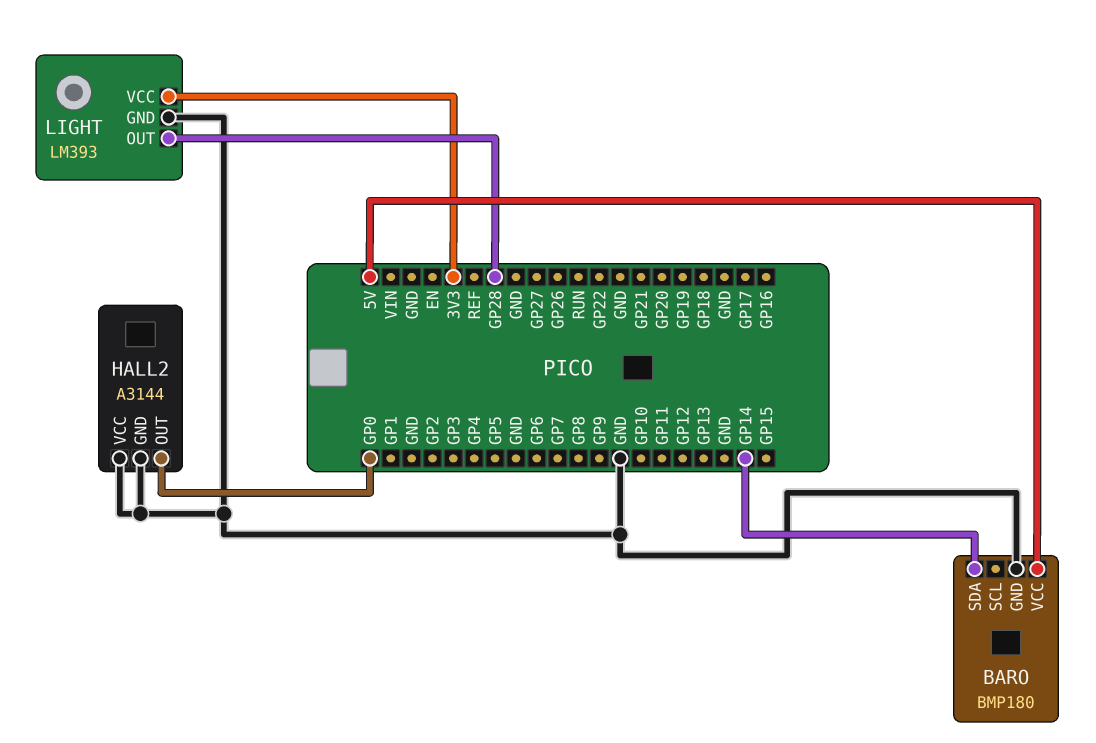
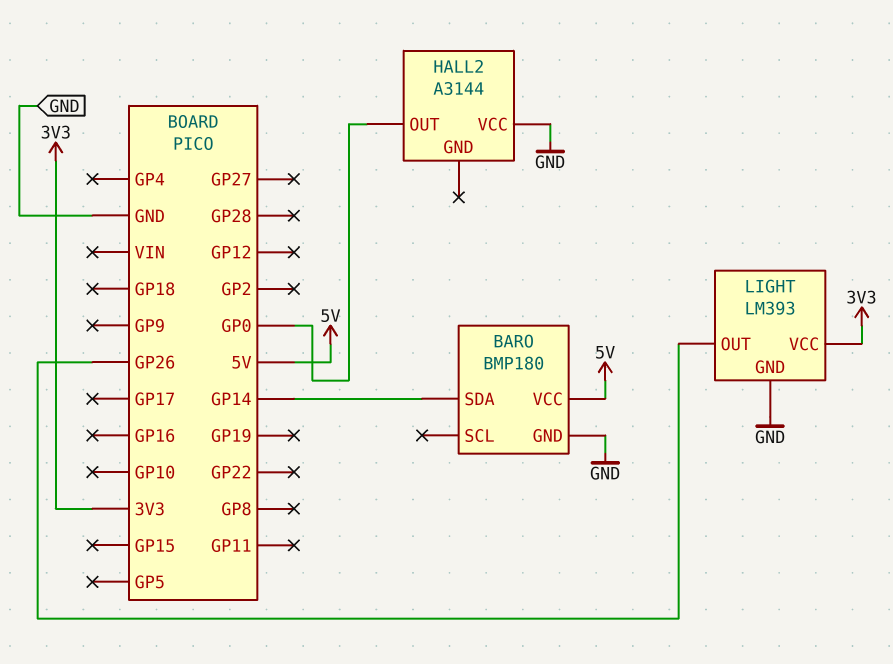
HALL2 pin GND: GND -> none
LIGHT pin OUT: GP28 -> GP26

